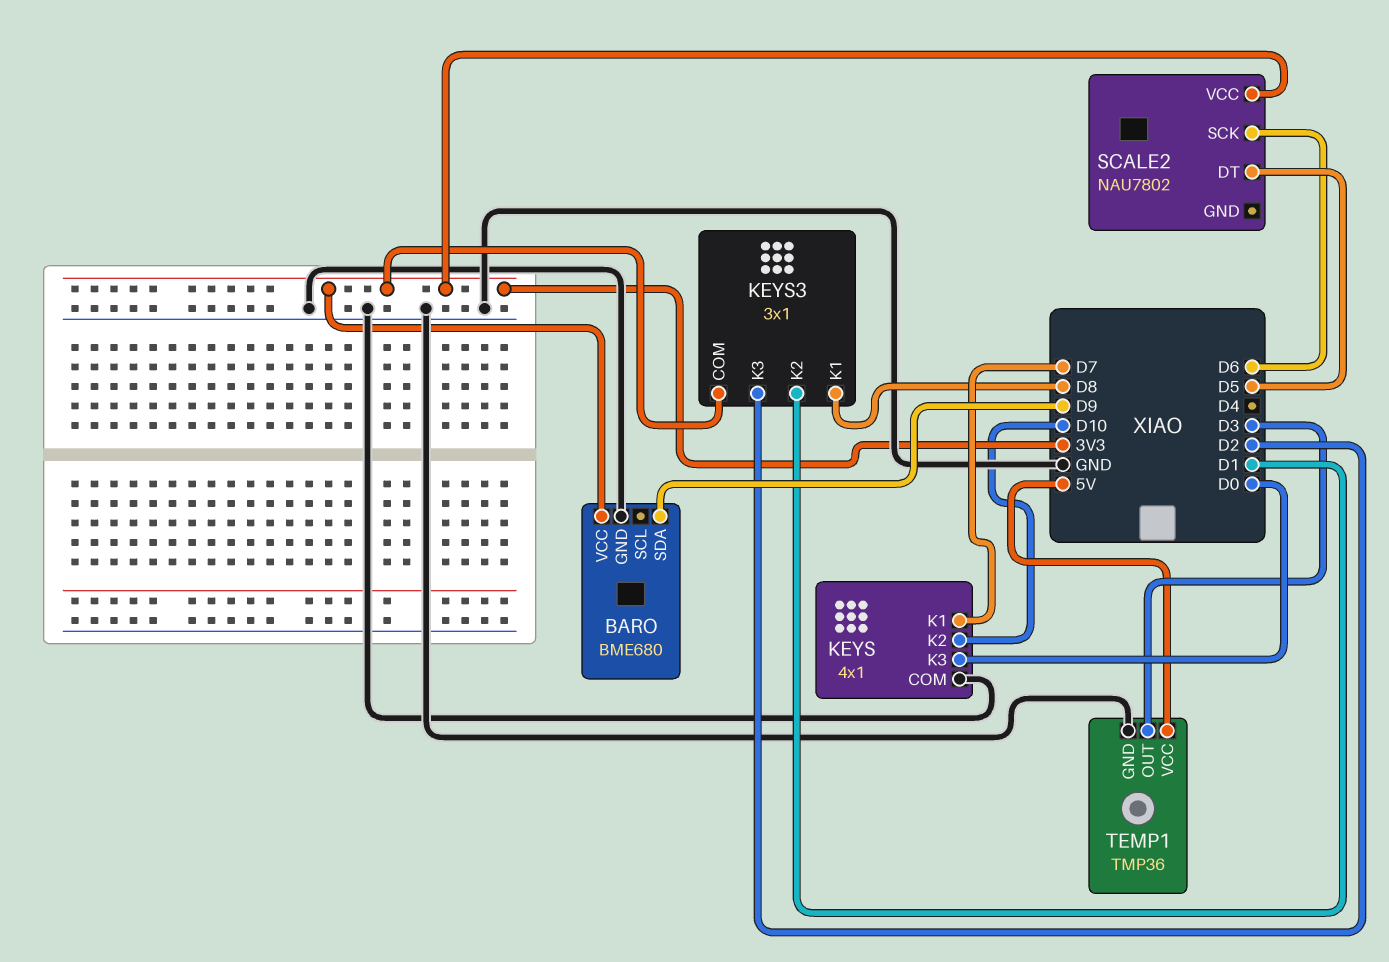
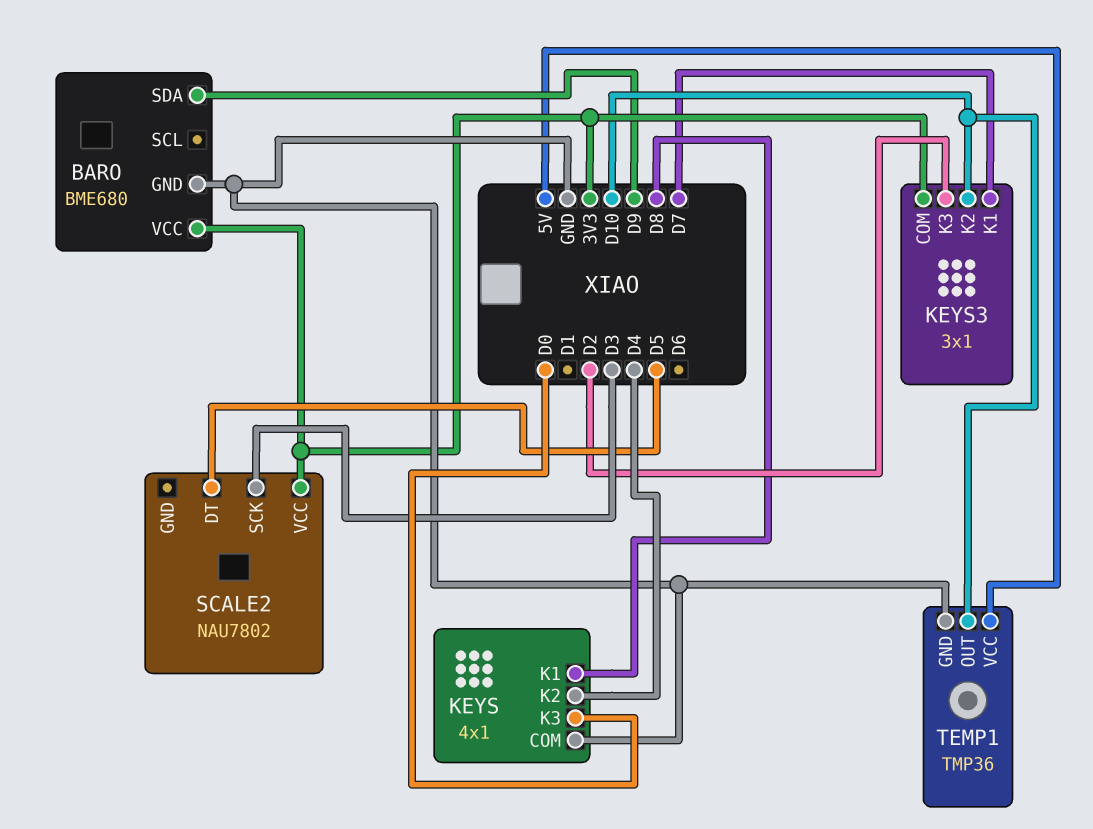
KEYS pin K1: D7 -> D8
KEYS pin K2: D10 -> D4
KEYS3 pin K1: D8 -> D7
KEYS3 pin K2: D1 -> D10
SCALE2 pin SCK: D6 -> D3
TEMP1 pin OUT: D3 -> D10

